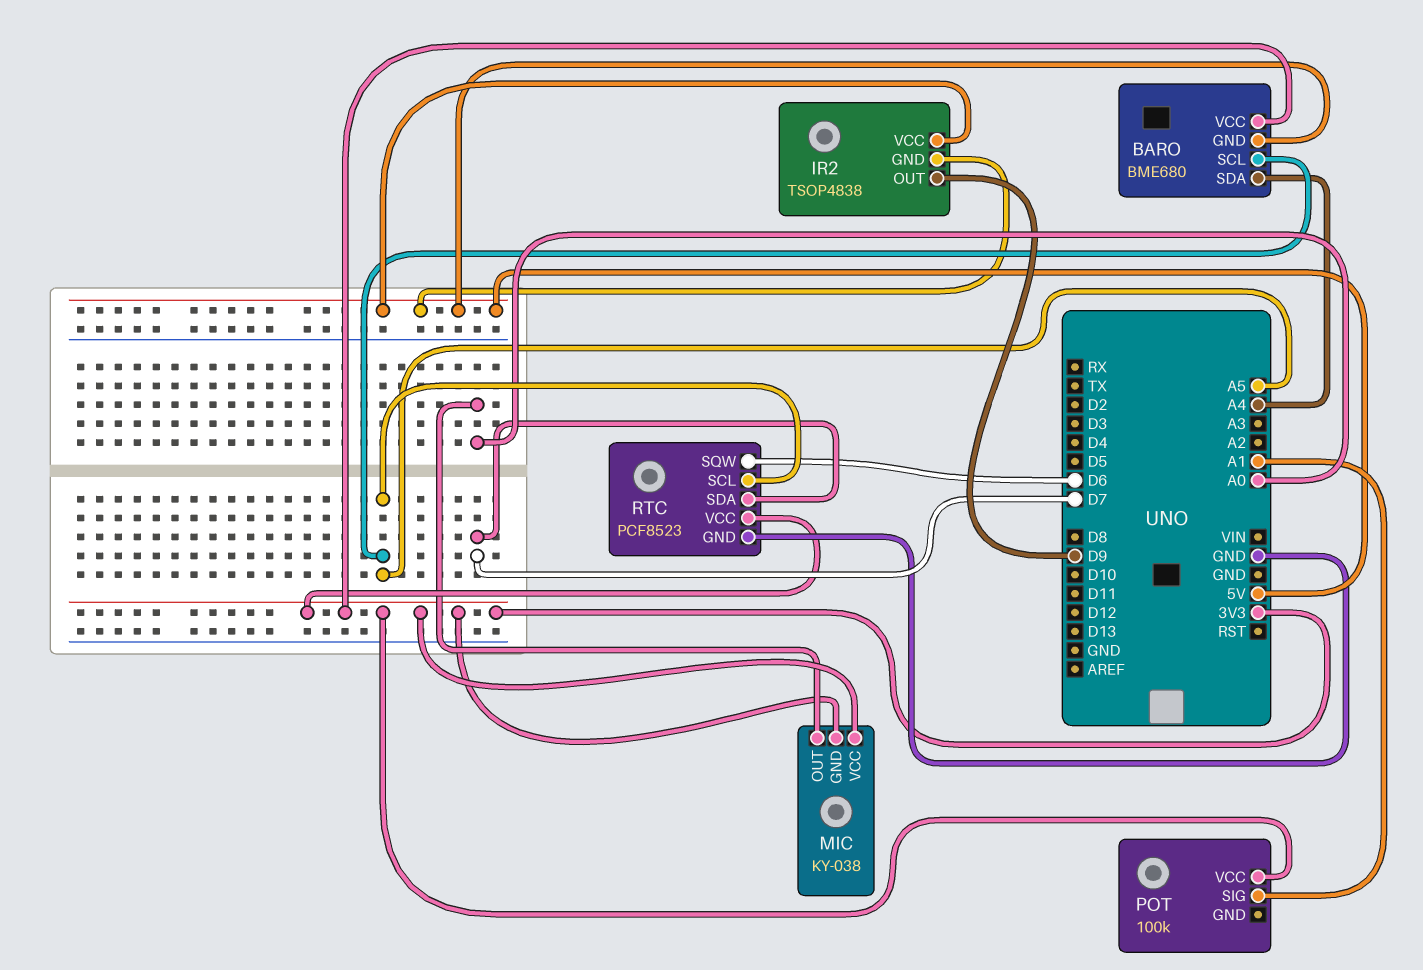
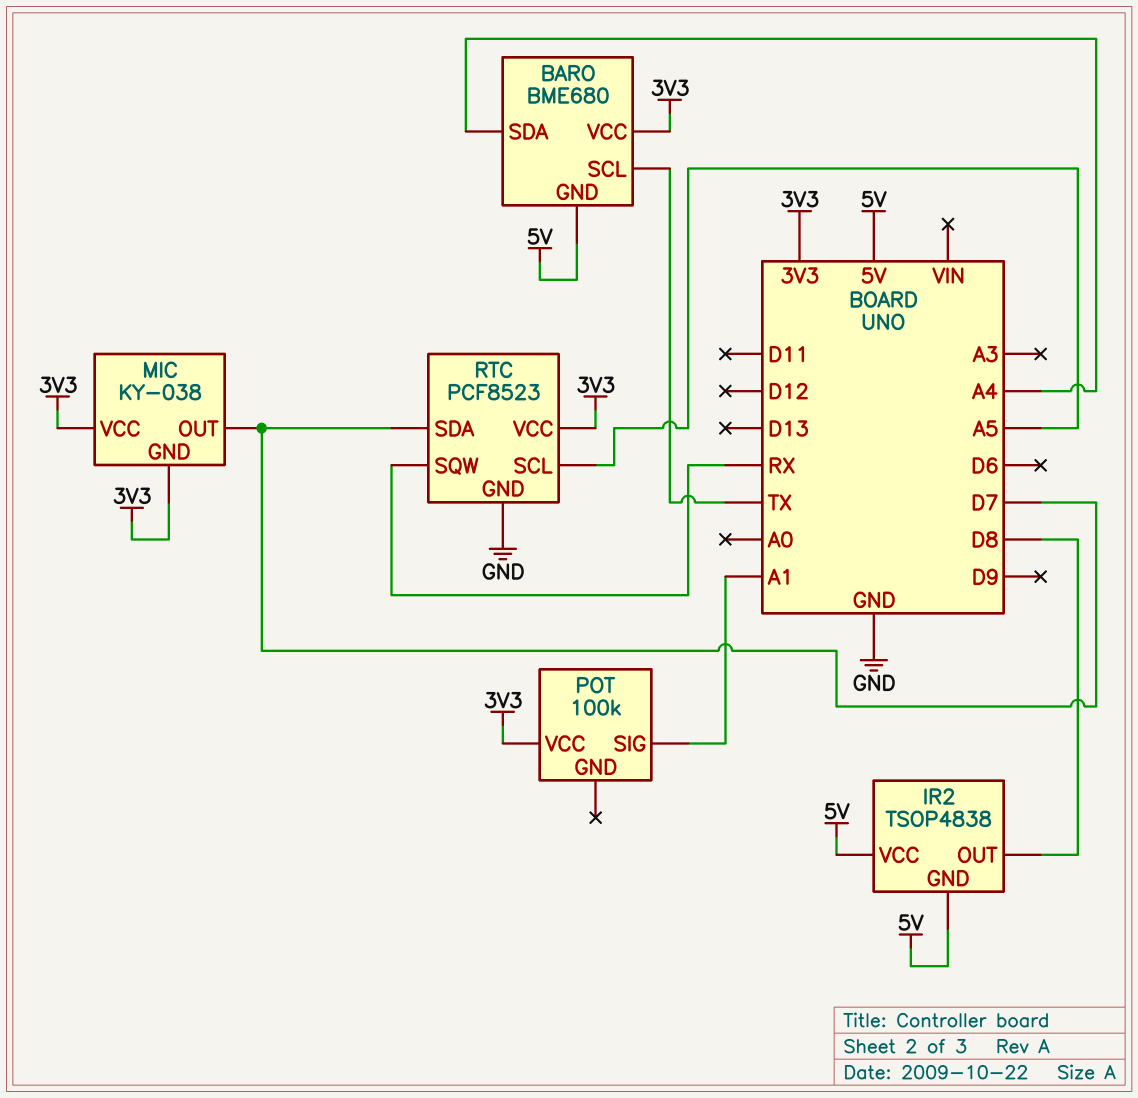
BARO pin SCL: A5 -> TX
IR2 pin OUT: D9 -> D8
MIC pin OUT: A0 -> D7
RTC pin SQW: D6 -> RX

